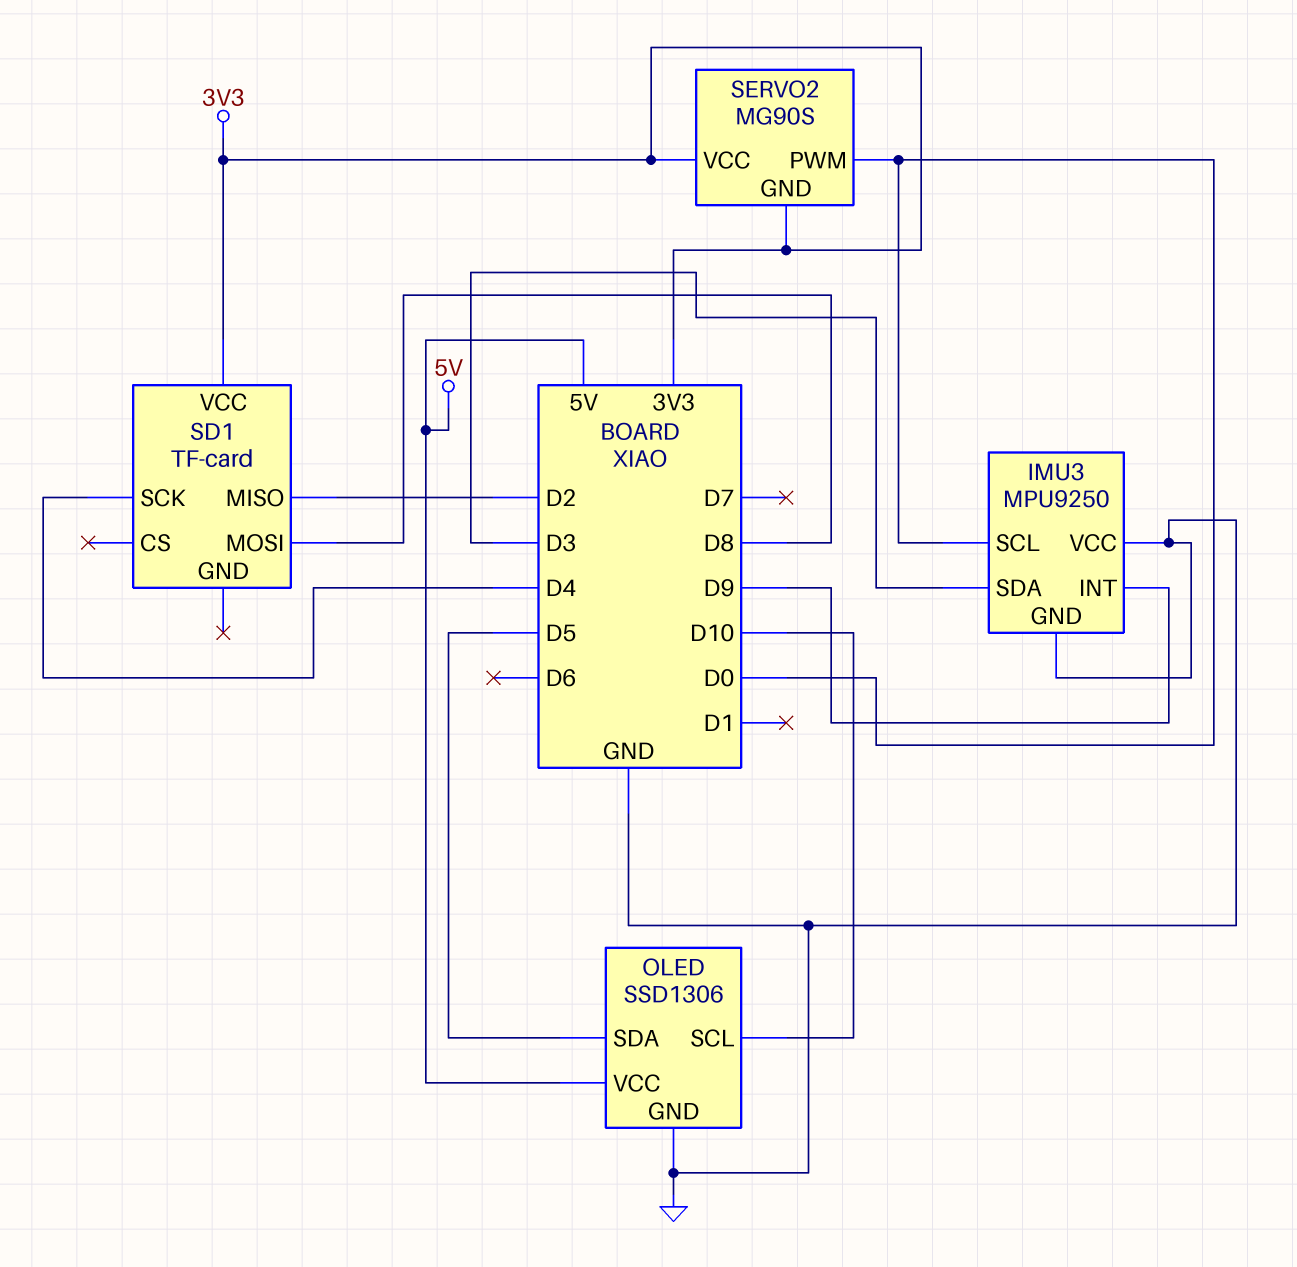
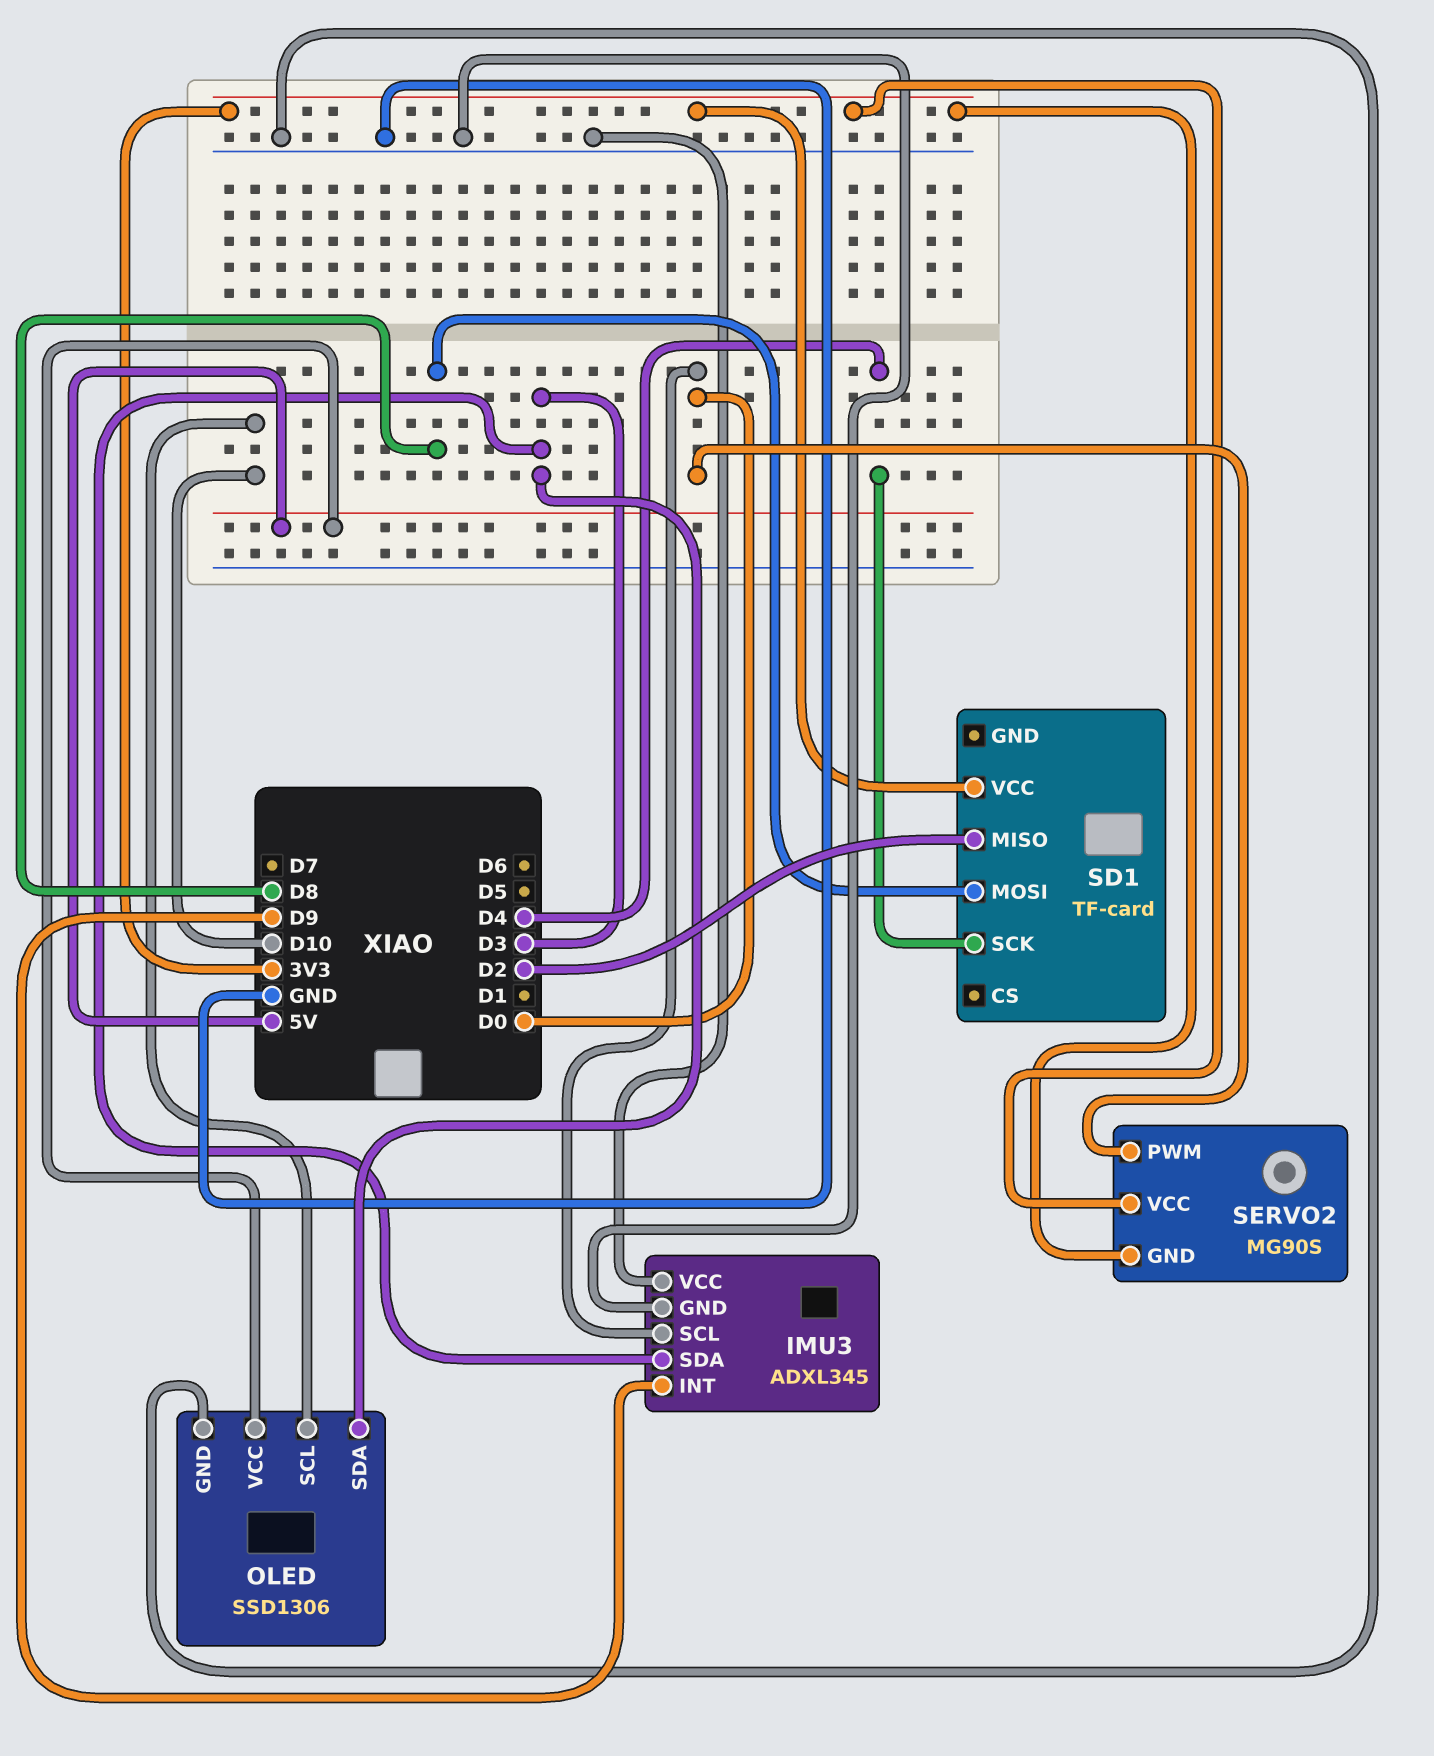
IMU3: MPU9250 -> ADXL345
OLED pin SDA: D5 -> D3

